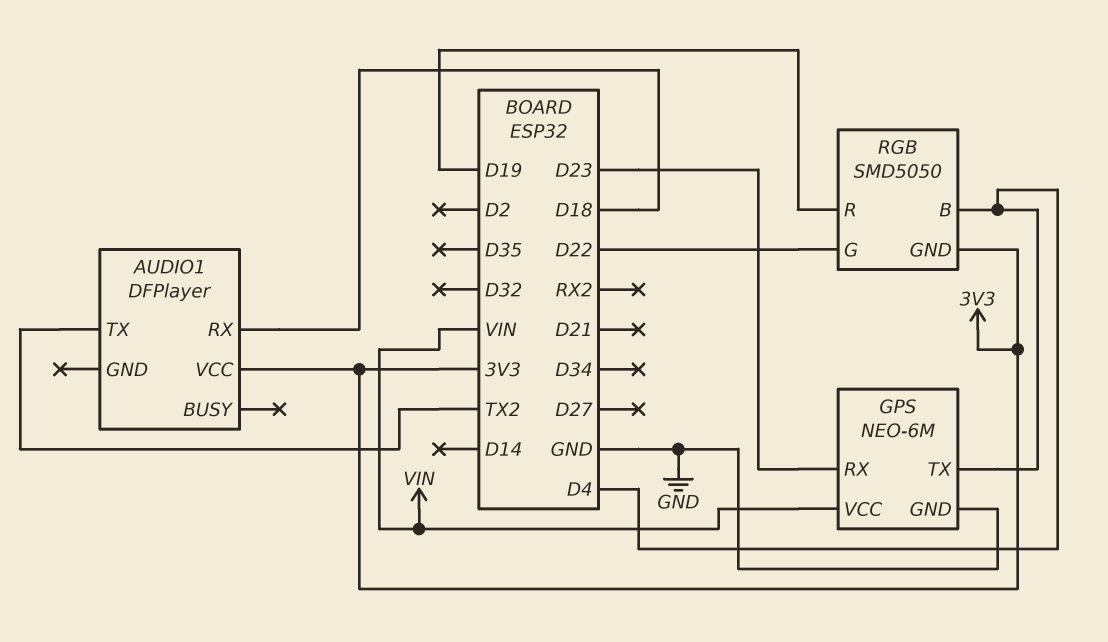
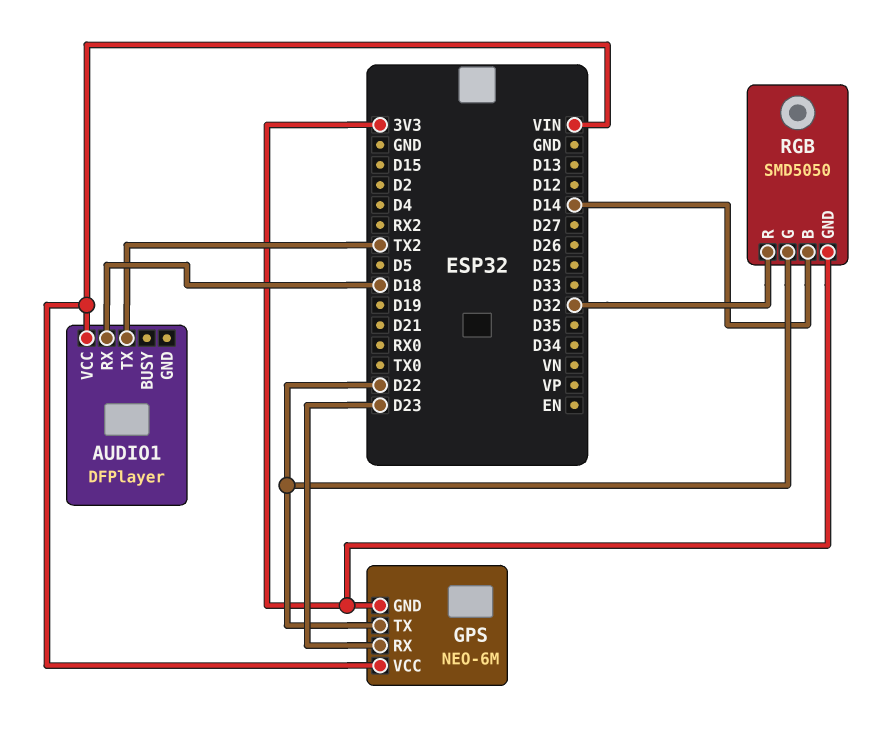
AUDIO1 pin VCC: 3V3 -> VIN
GPS pin GND: GND -> 3V3
GPS pin TX: D4 -> D22
RGB pin B: D4 -> D14
RGB pin R: D19 -> D32

